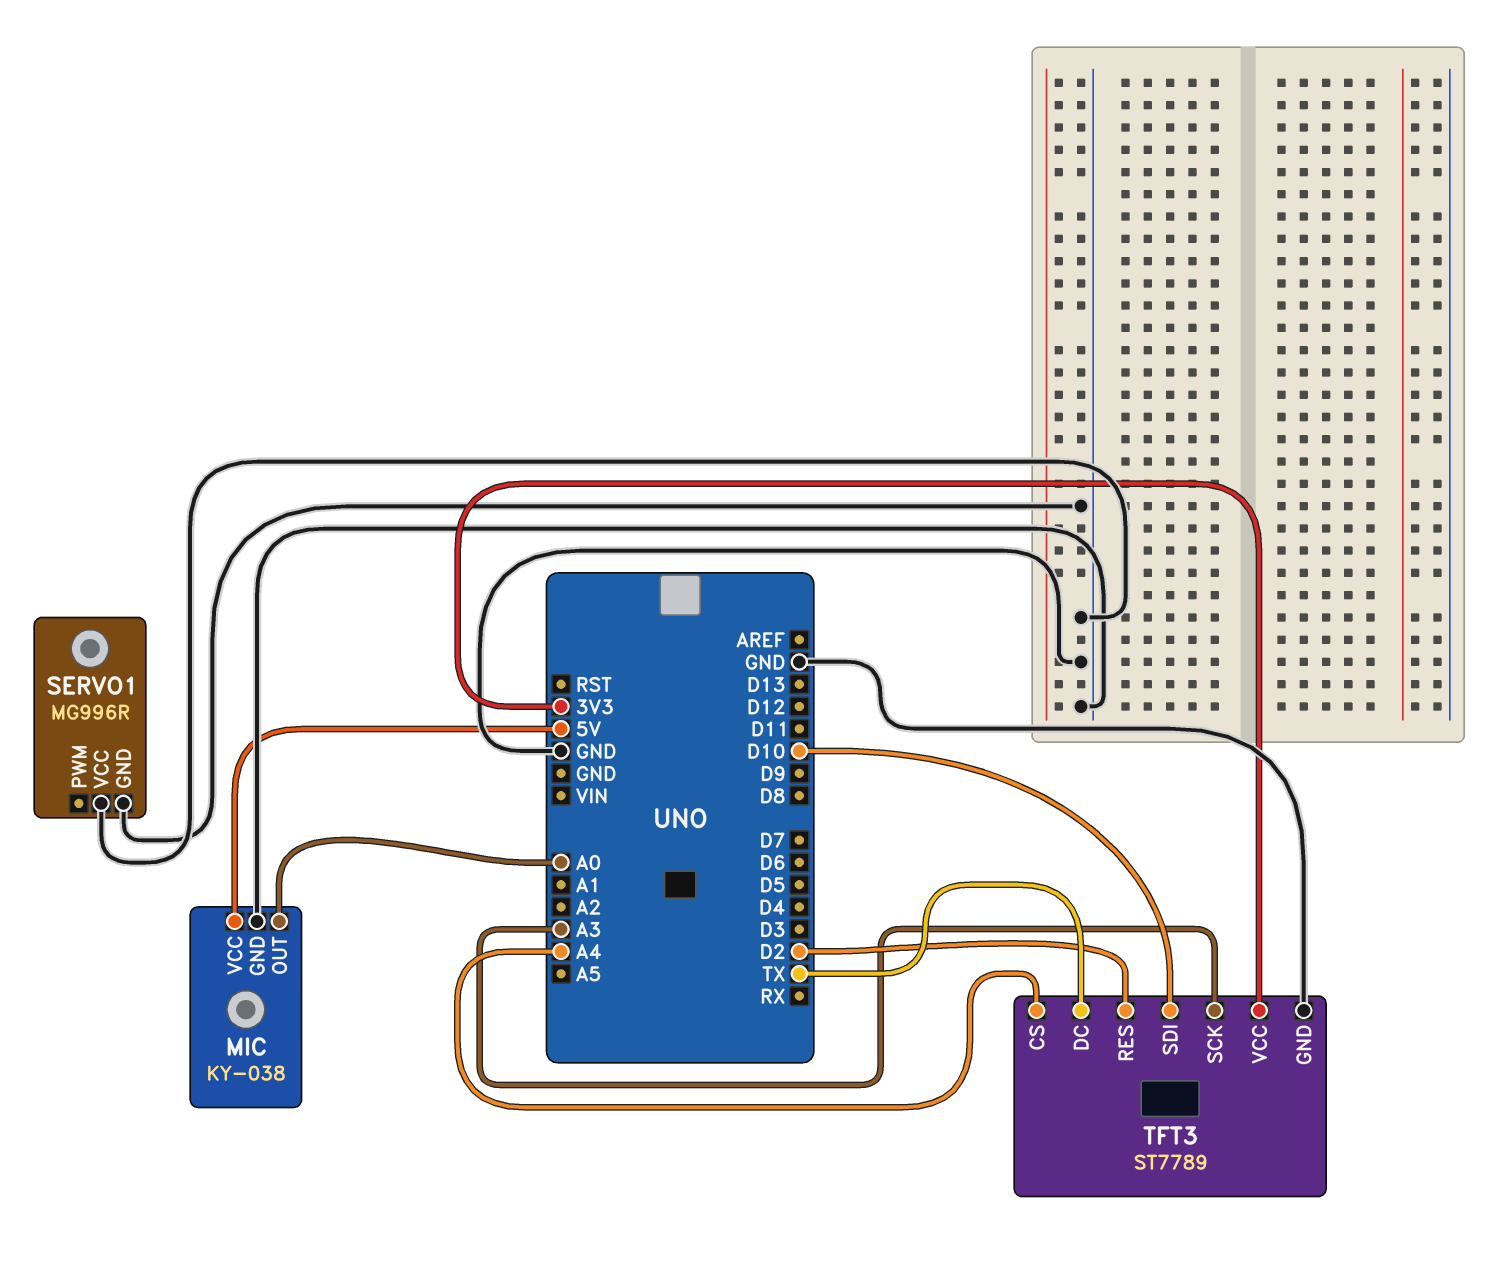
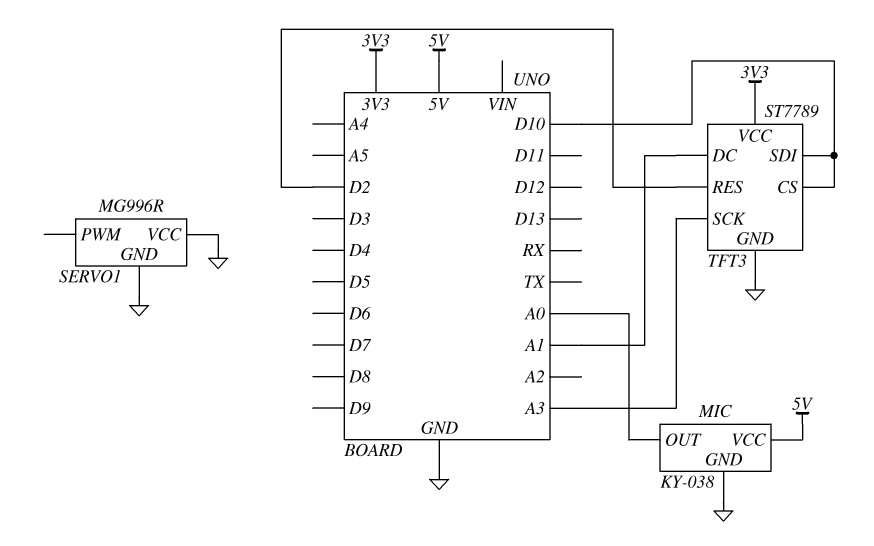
TFT3 pin CS: A4 -> D10
TFT3 pin DC: TX -> A1

